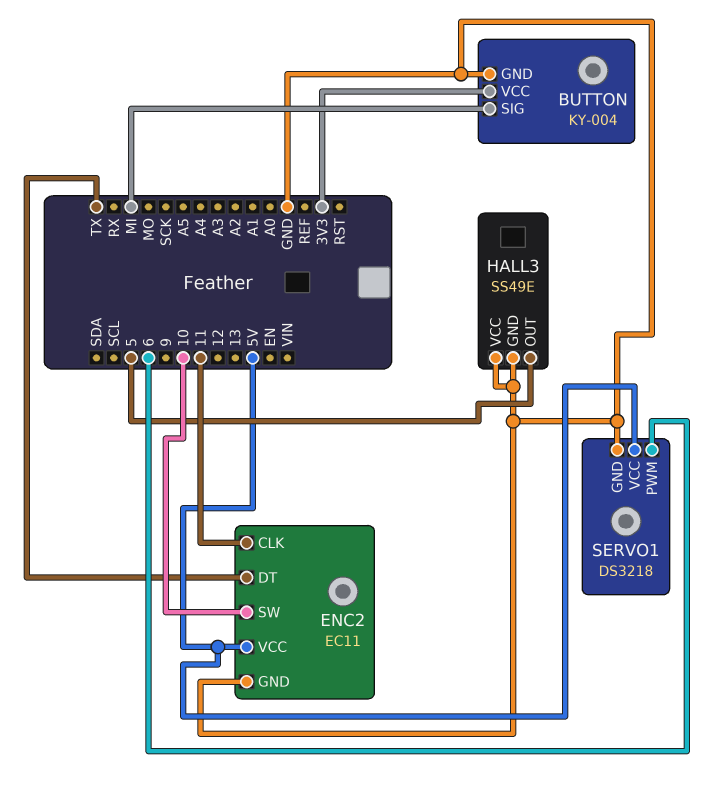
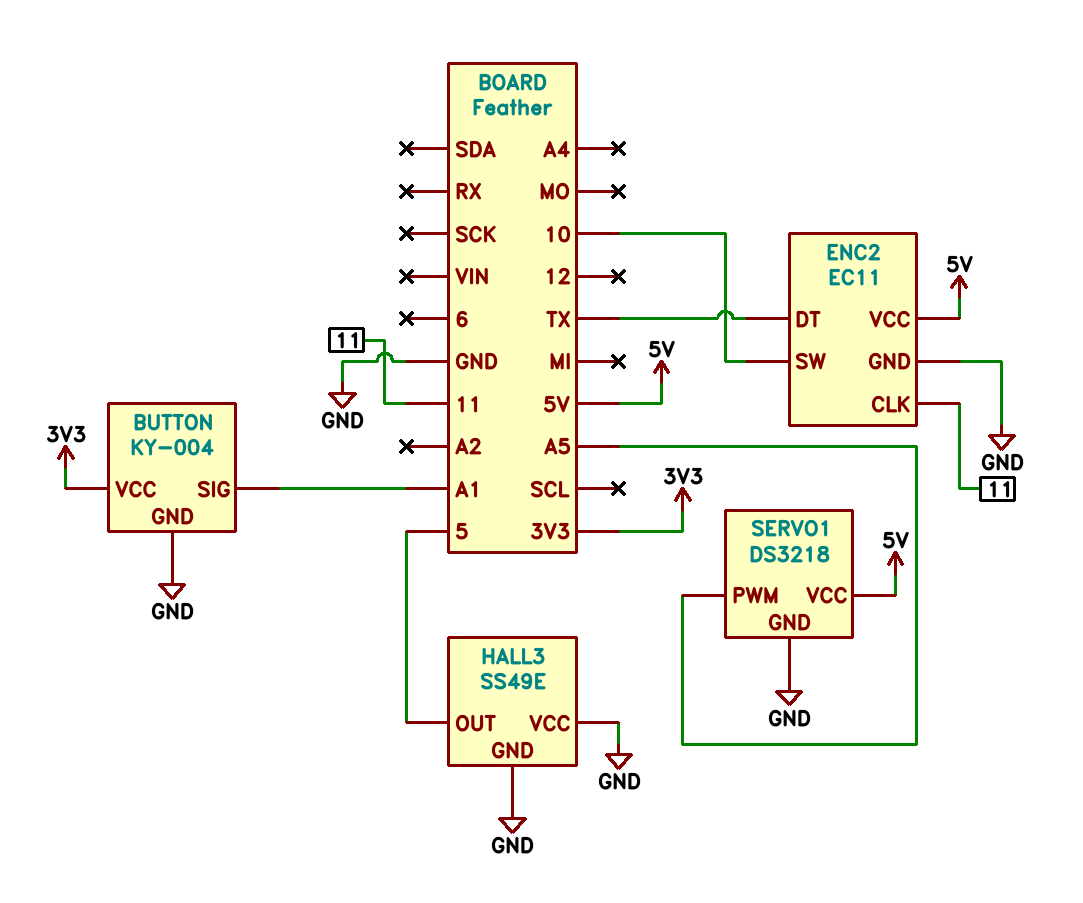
BUTTON pin SIG: MI -> A1
SERVO1 pin PWM: 6 -> A5

